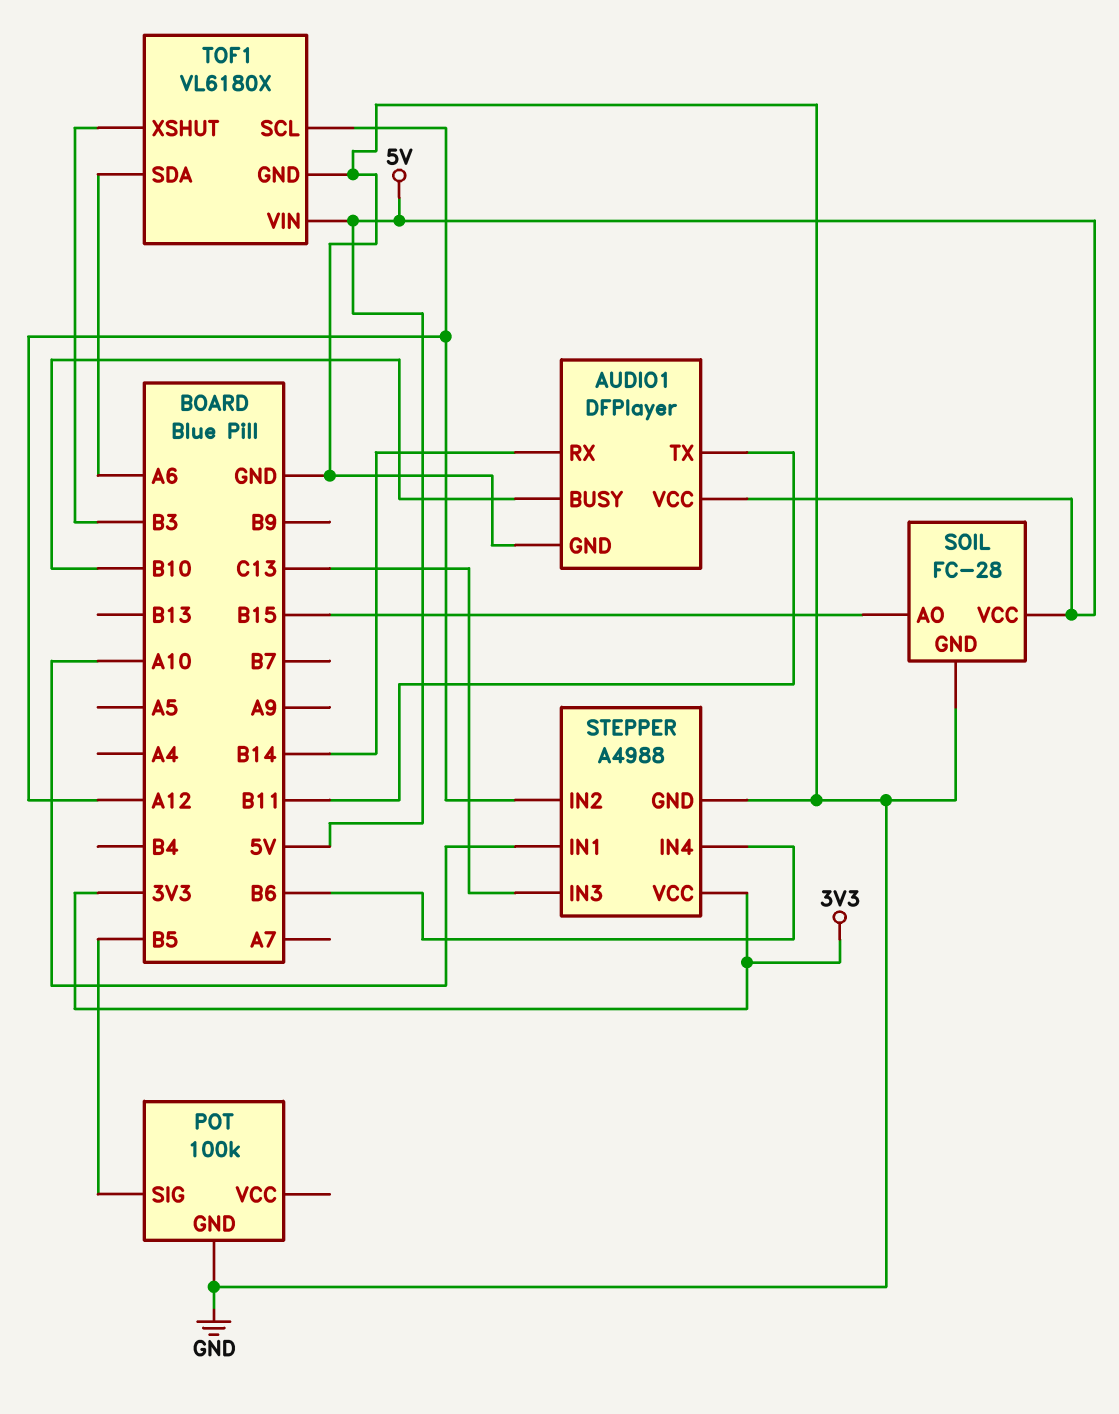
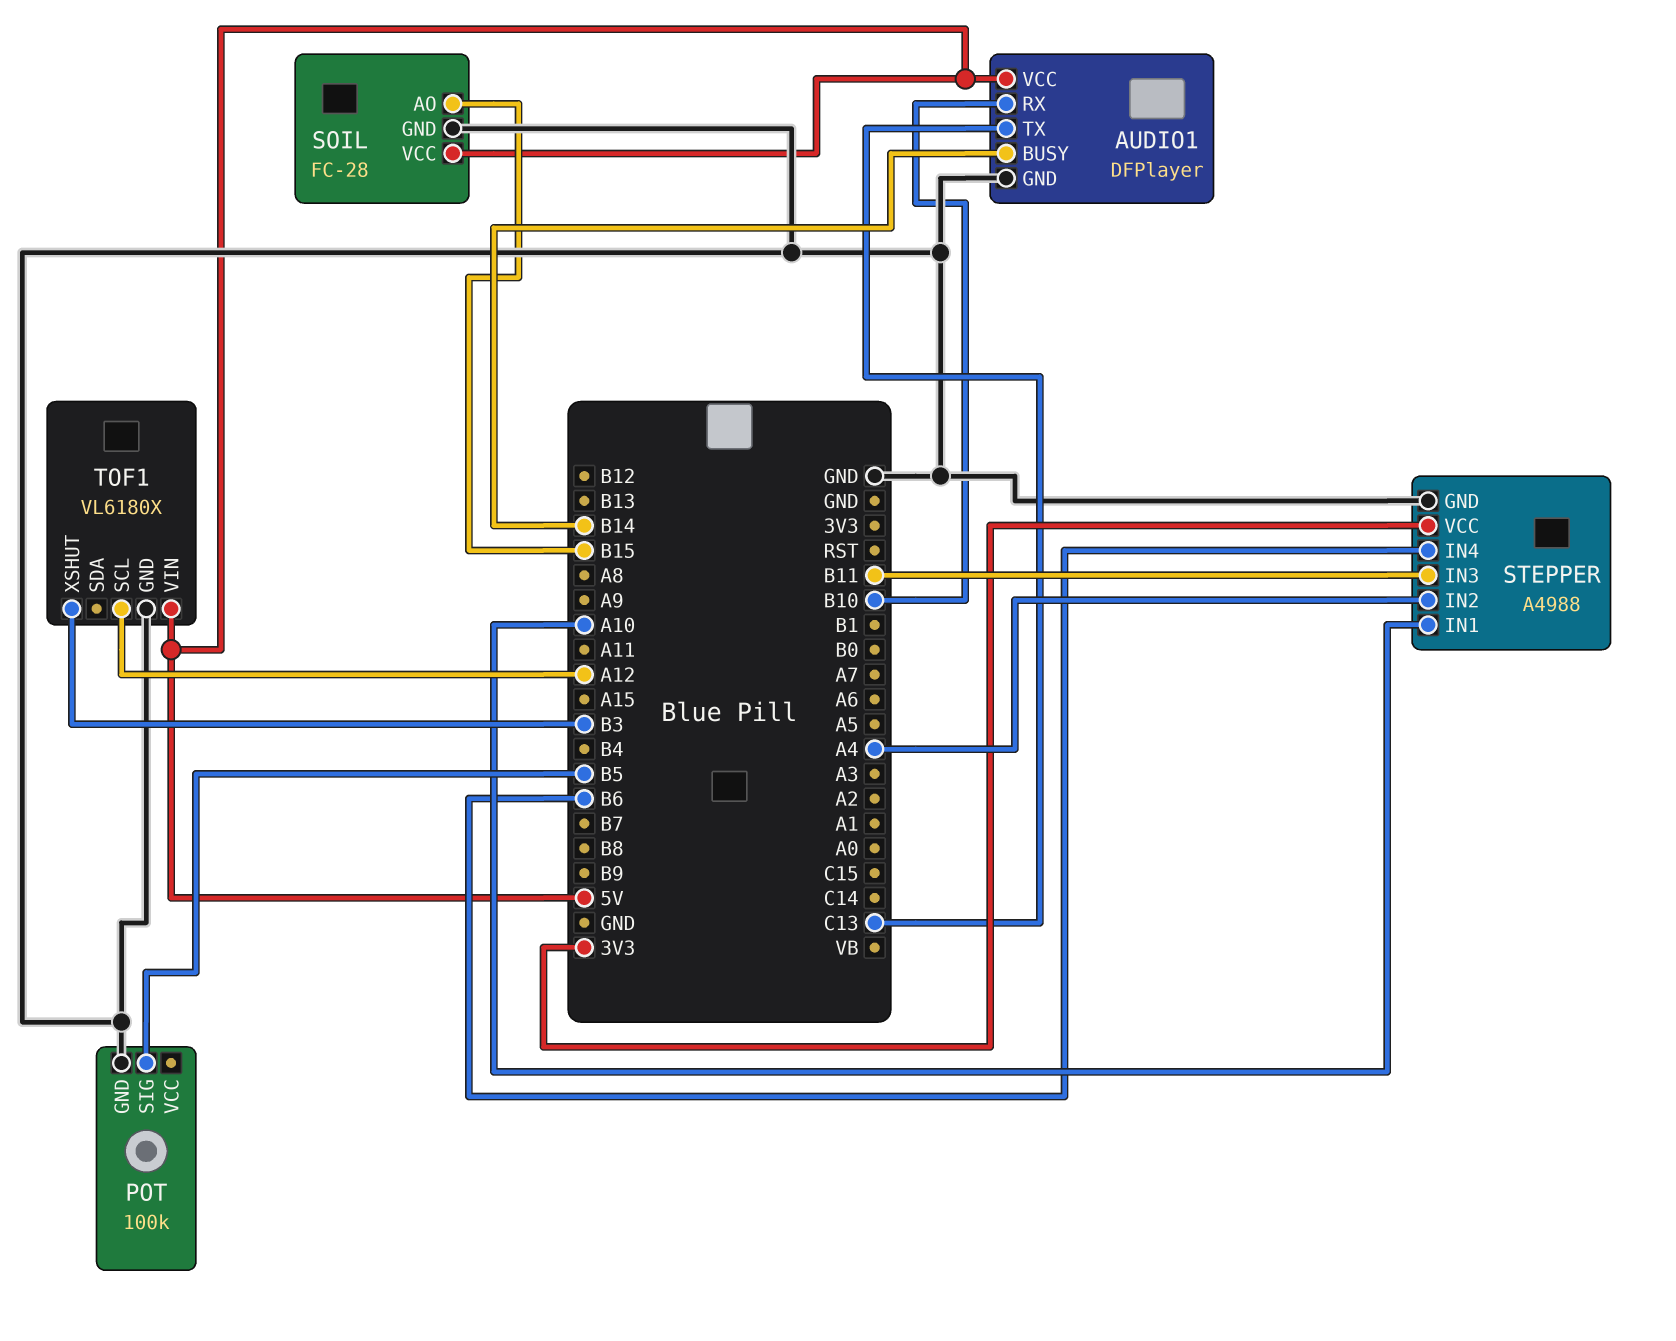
AUDIO1 pin BUSY: B10 -> B14
AUDIO1 pin RX: B14 -> B10
AUDIO1 pin TX: B11 -> C13
STEPPER pin IN2: A12 -> A4
STEPPER pin IN3: C13 -> B11
TOF1 pin SDA: A6 -> none

